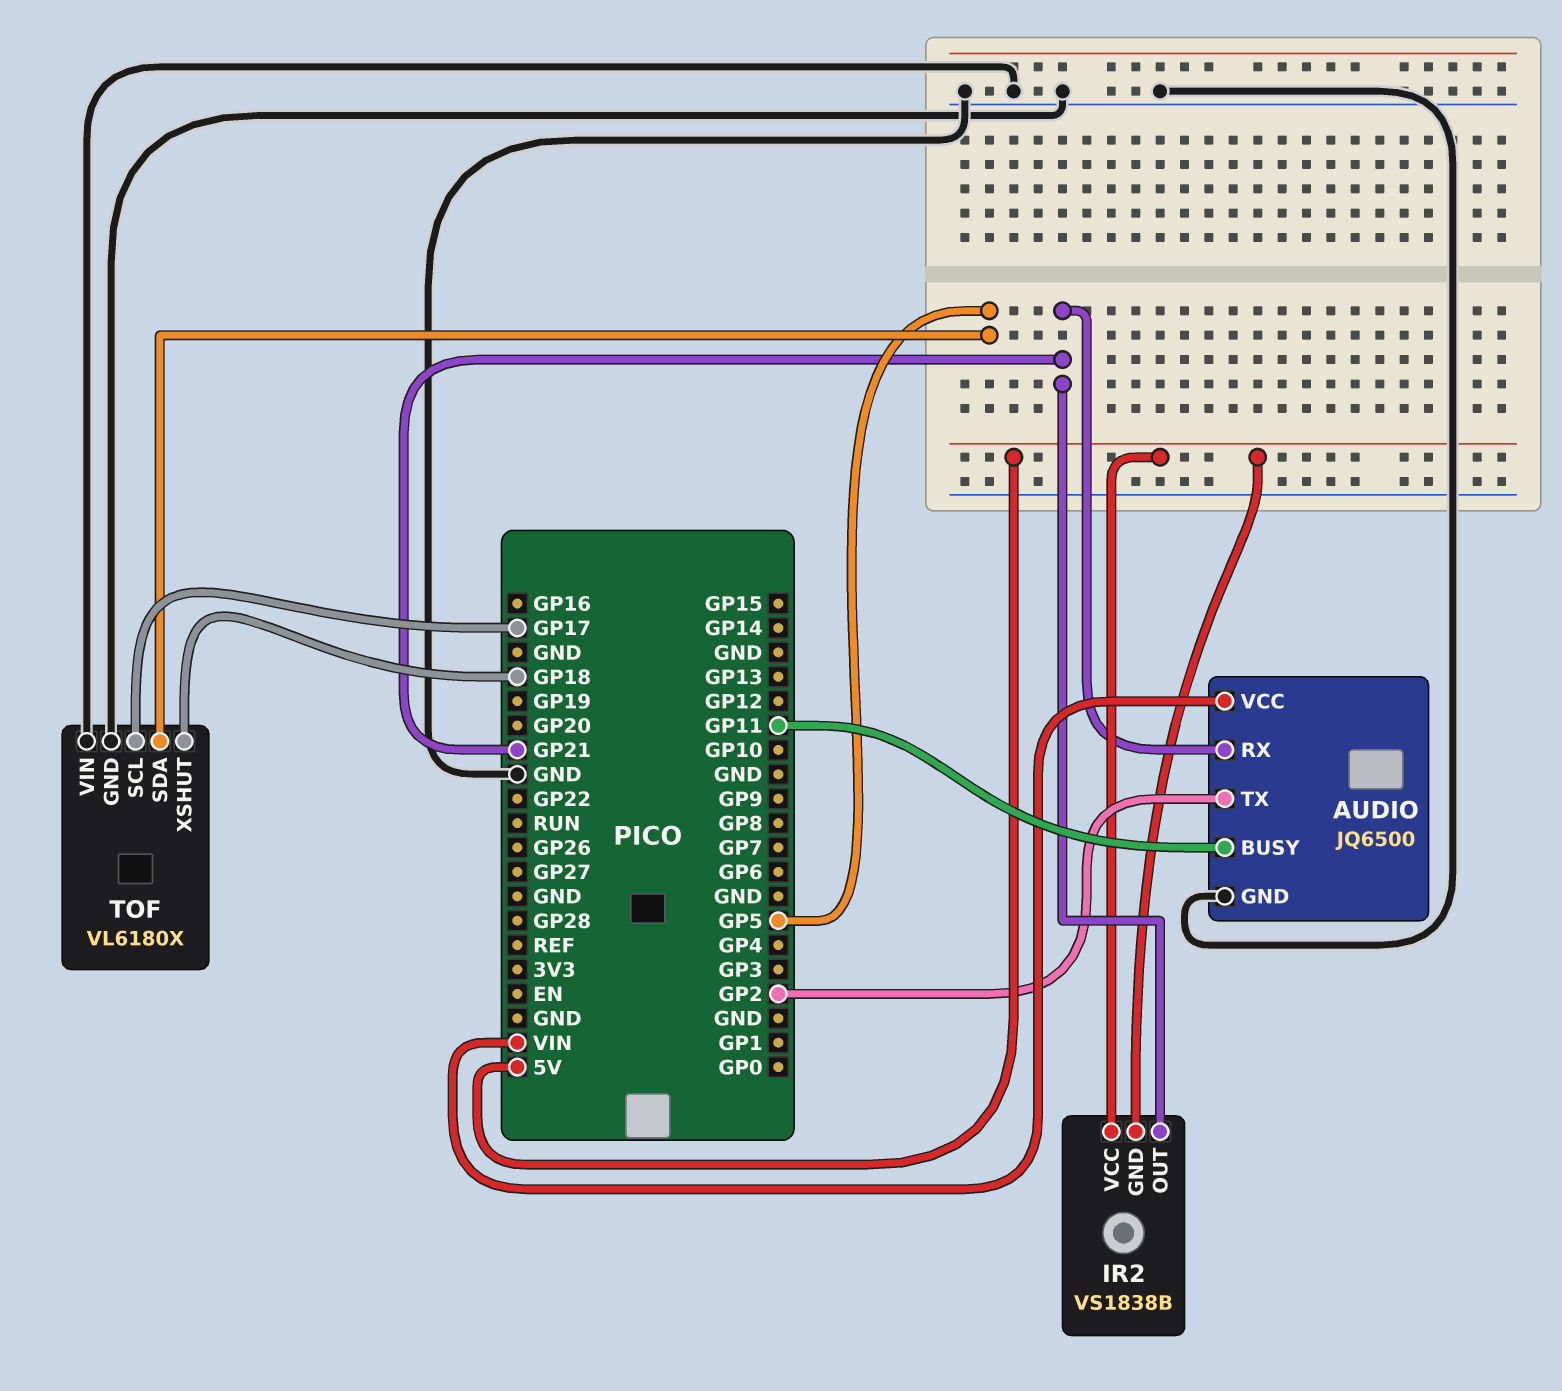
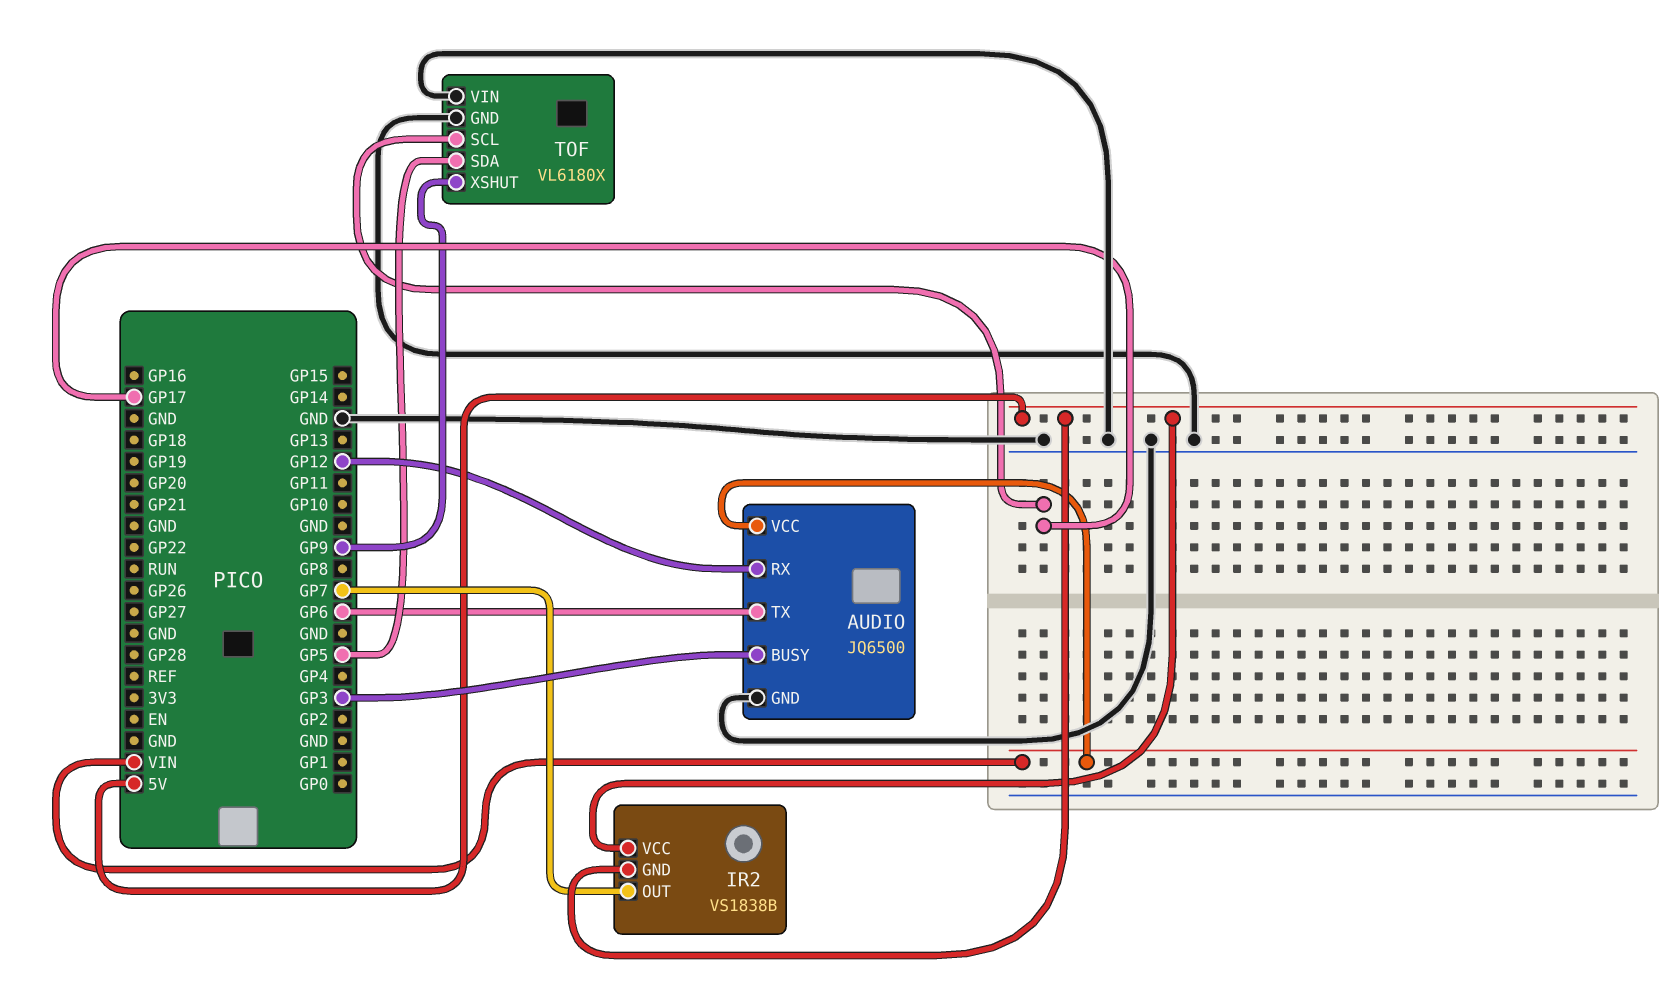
AUDIO pin BUSY: GP11 -> GP3
AUDIO pin RX: GP21 -> GP12
AUDIO pin TX: GP2 -> GP6
IR2 pin OUT: GP21 -> GP7
TOF pin XSHUT: GP18 -> GP9

